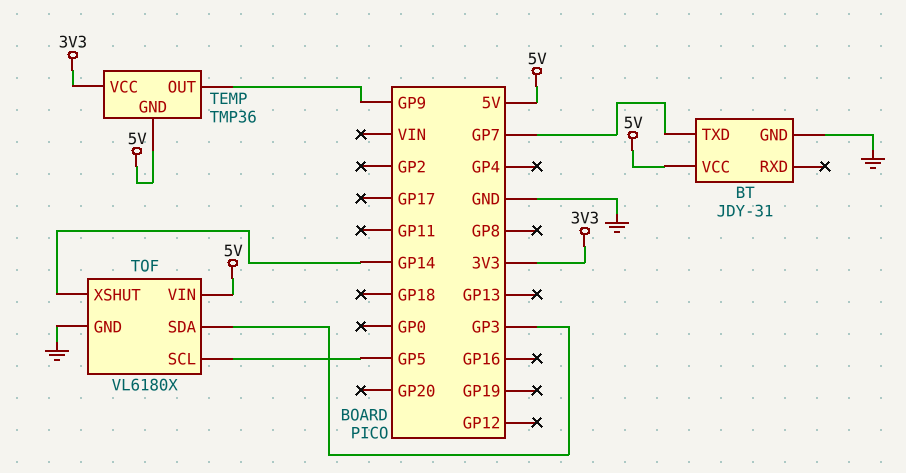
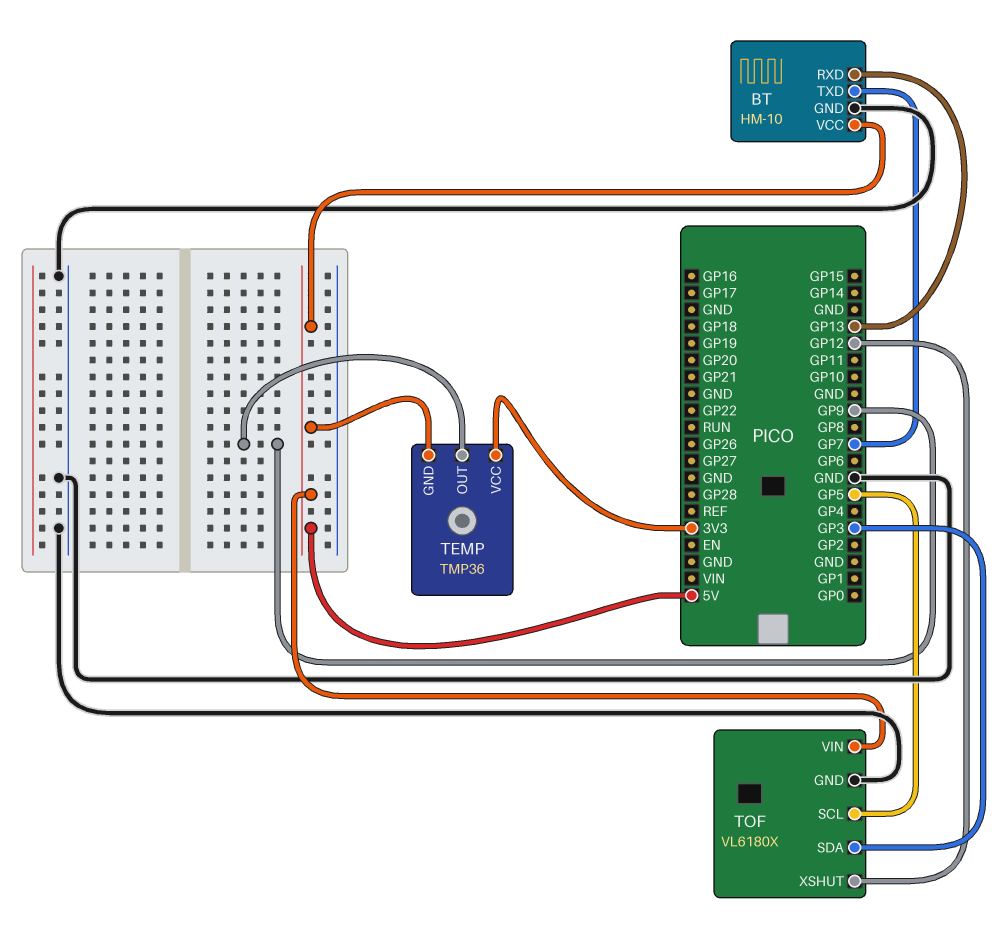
BT: JDY-31 -> HM-10
BT pin RXD: none -> GP13
TOF pin XSHUT: GP14 -> GP12

